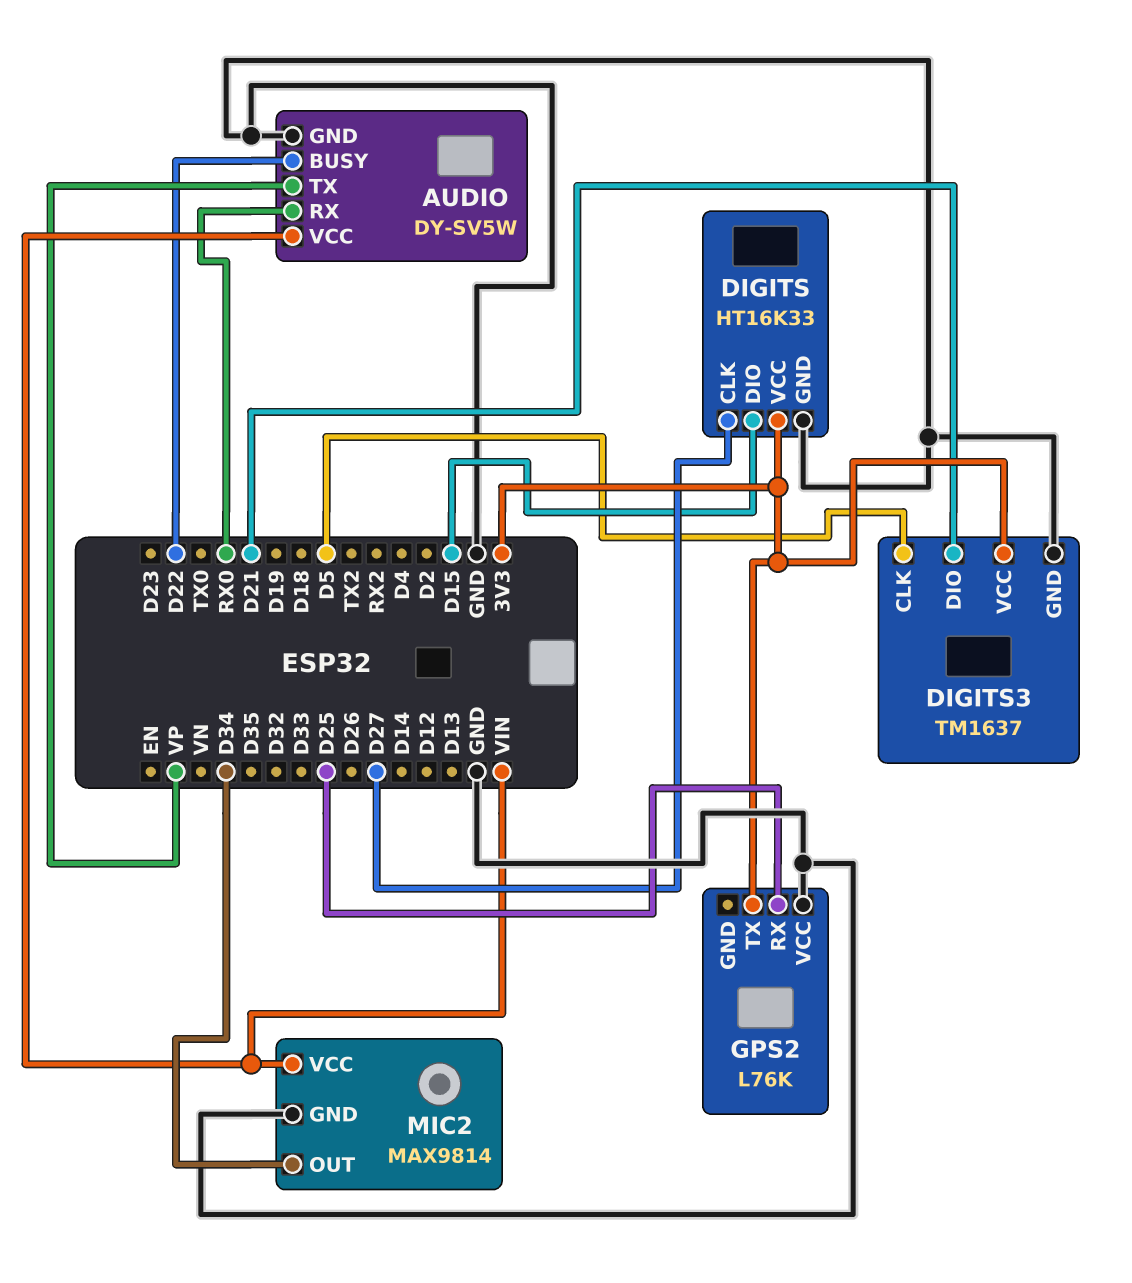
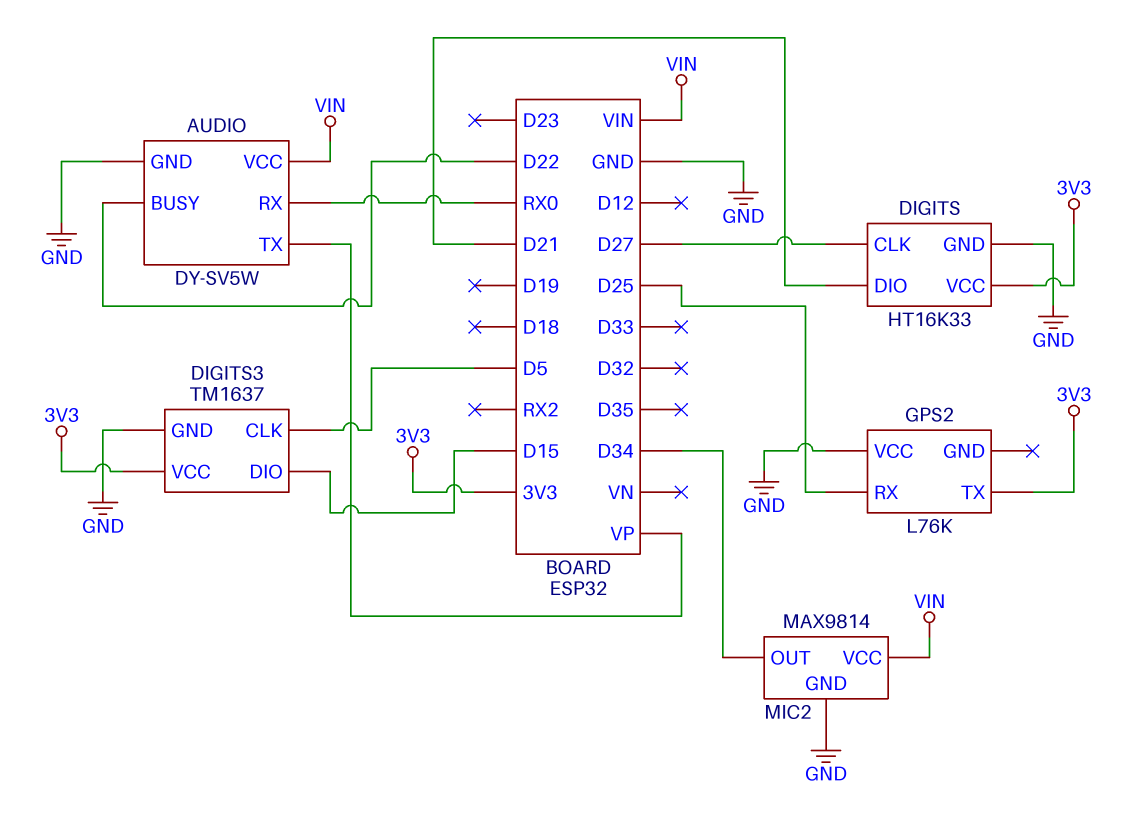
DIGITS pin DIO: D15 -> D21
DIGITS3 pin DIO: D21 -> D15

